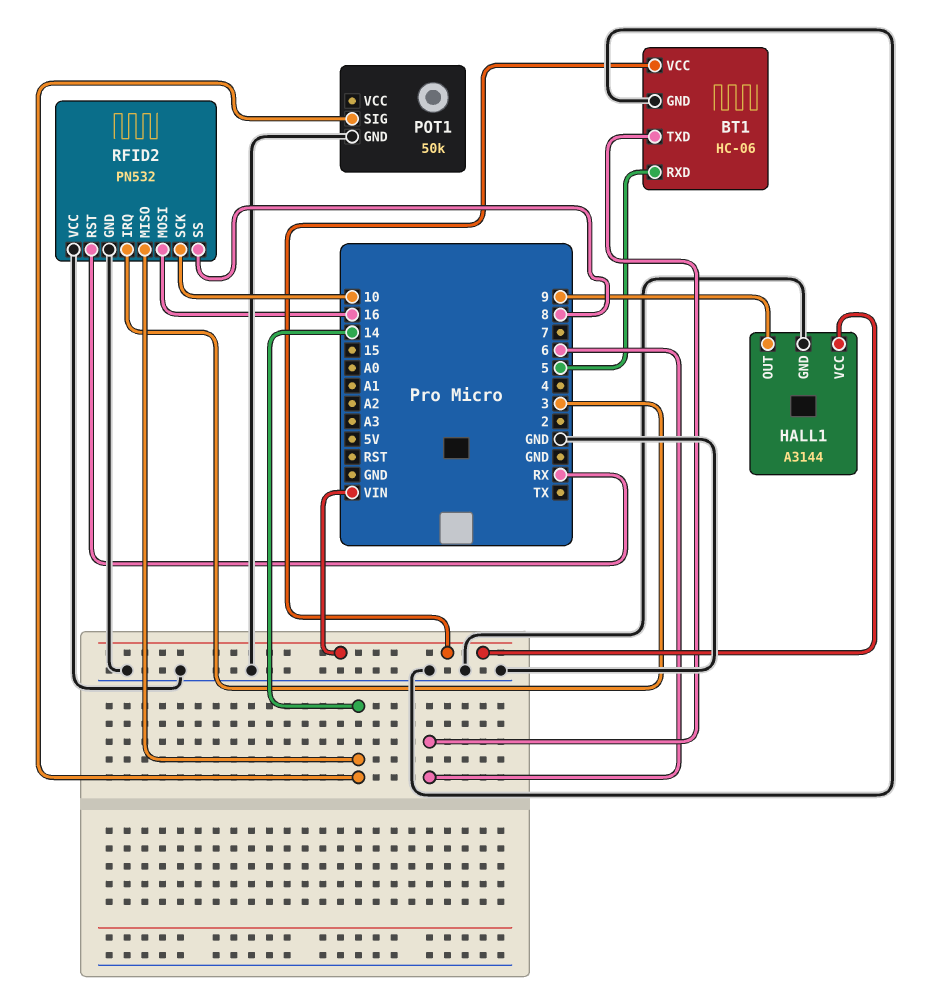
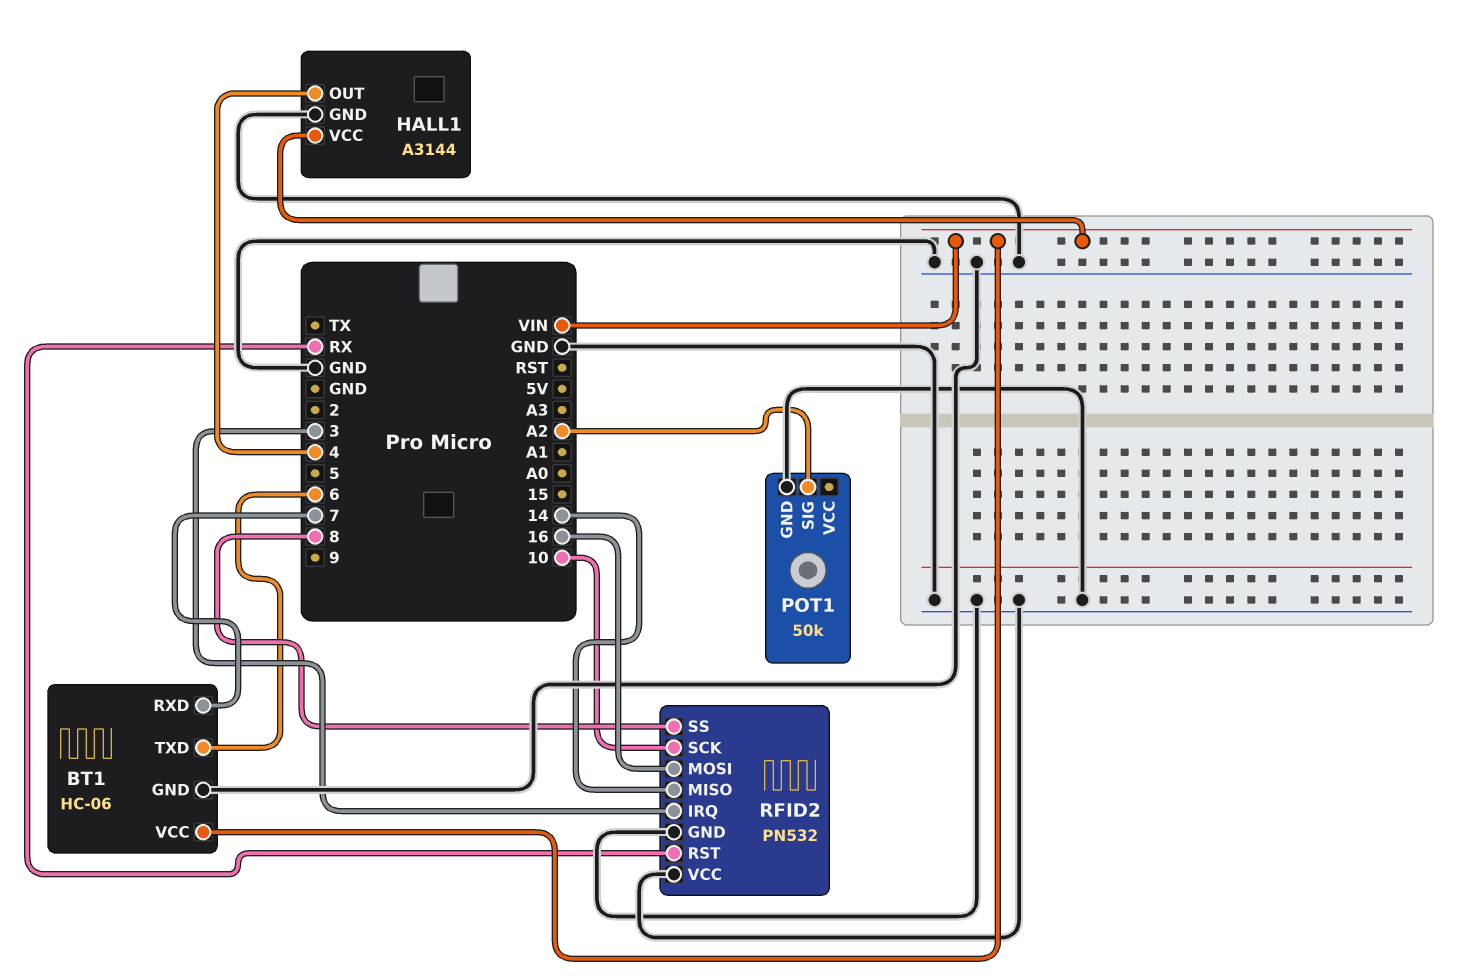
BT1 pin RXD: 5 -> 7
HALL1 pin OUT: 9 -> 4
POT1 pin SIG: 14 -> A2

